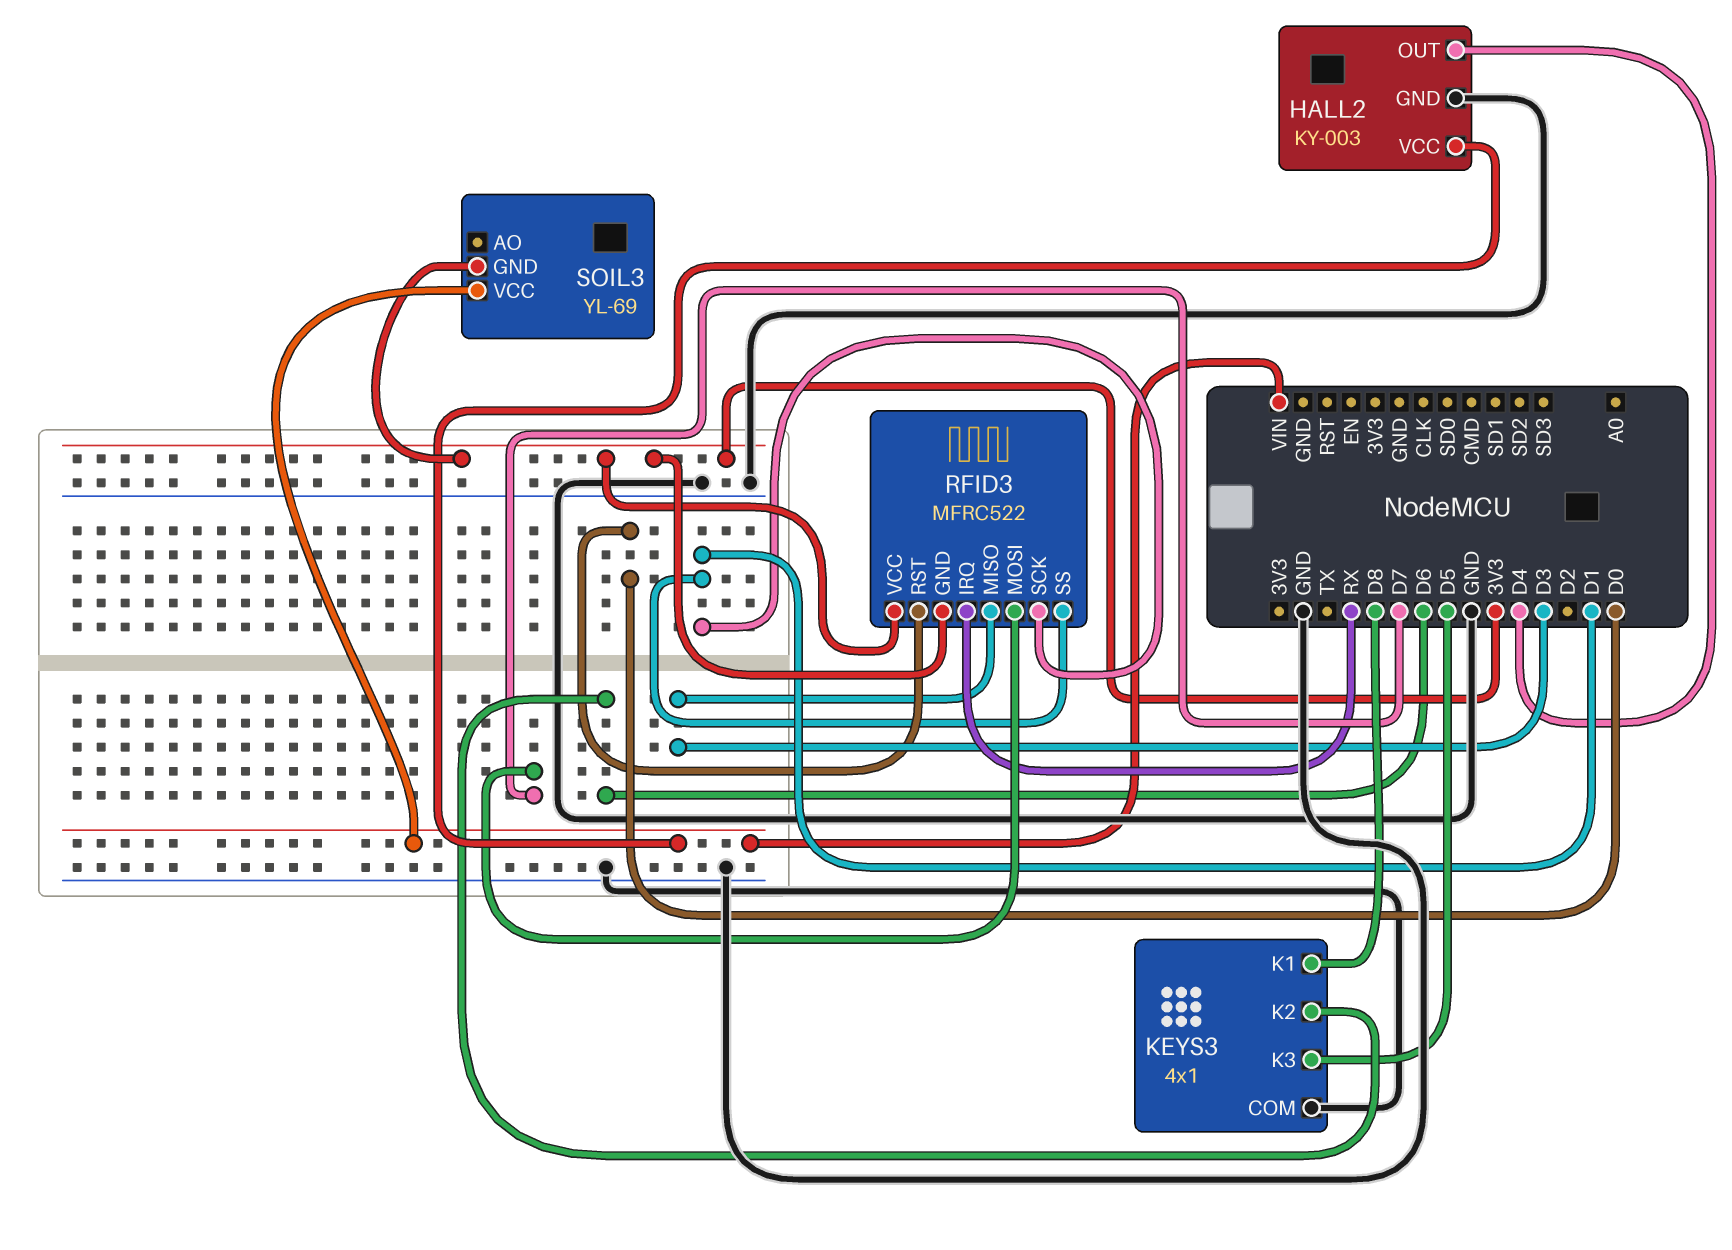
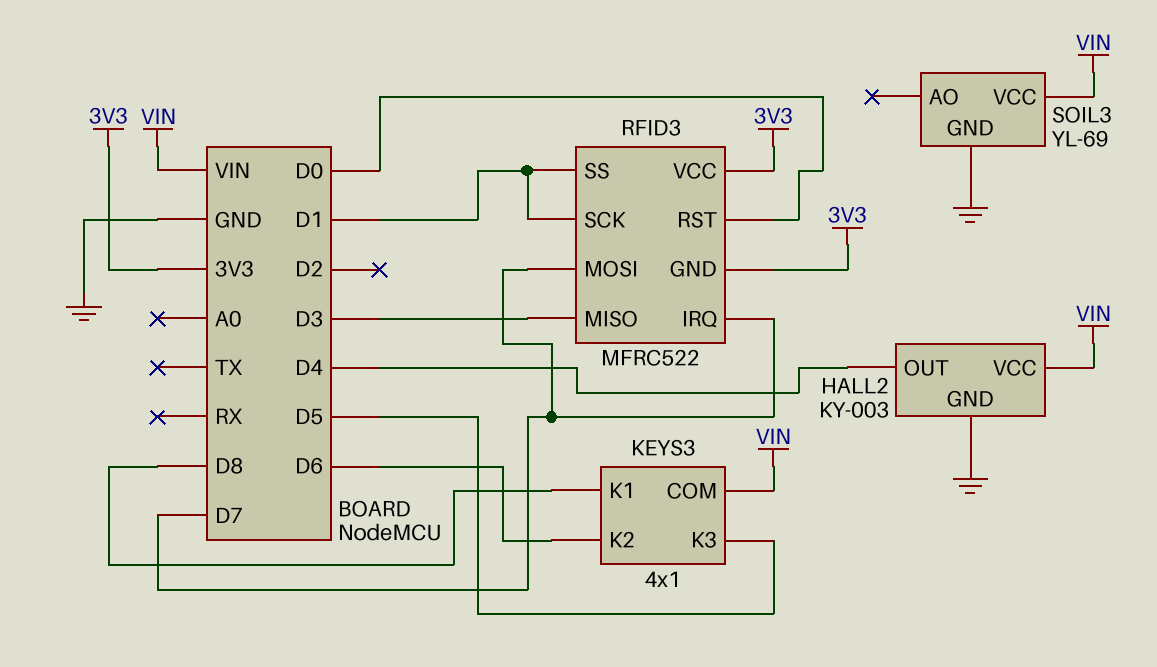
KEYS3 pin COM: GND -> VIN
RFID3 pin IRQ: RX -> D7
SOIL3 pin GND: 3V3 -> GND

